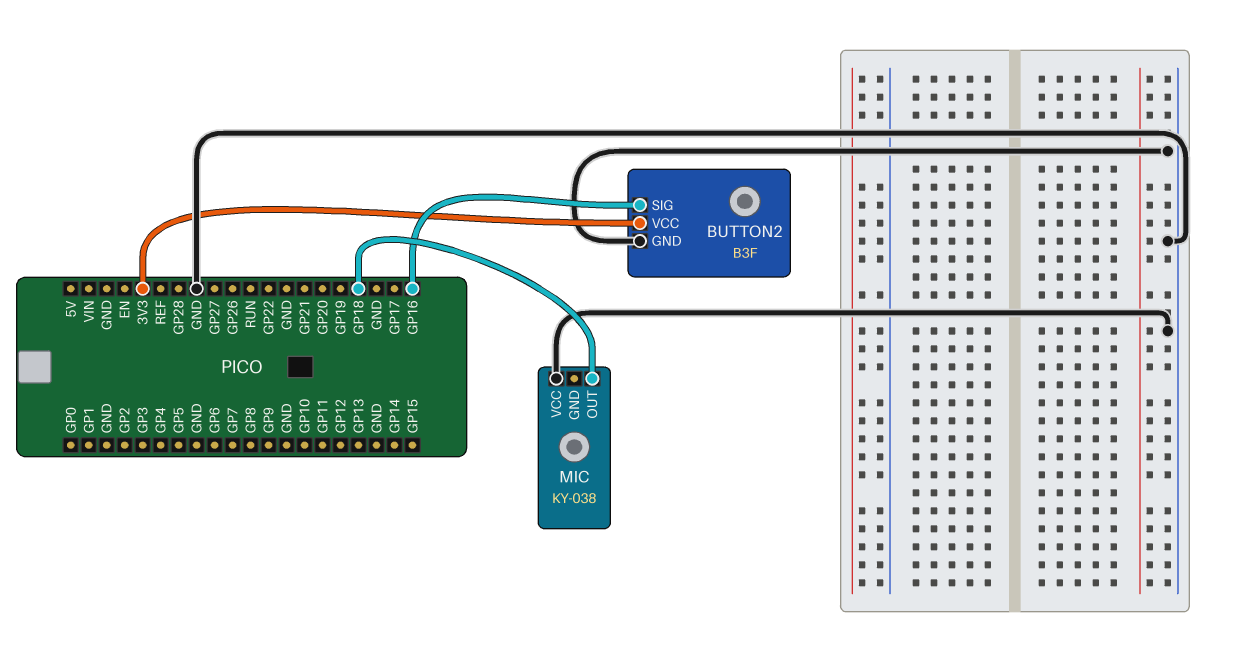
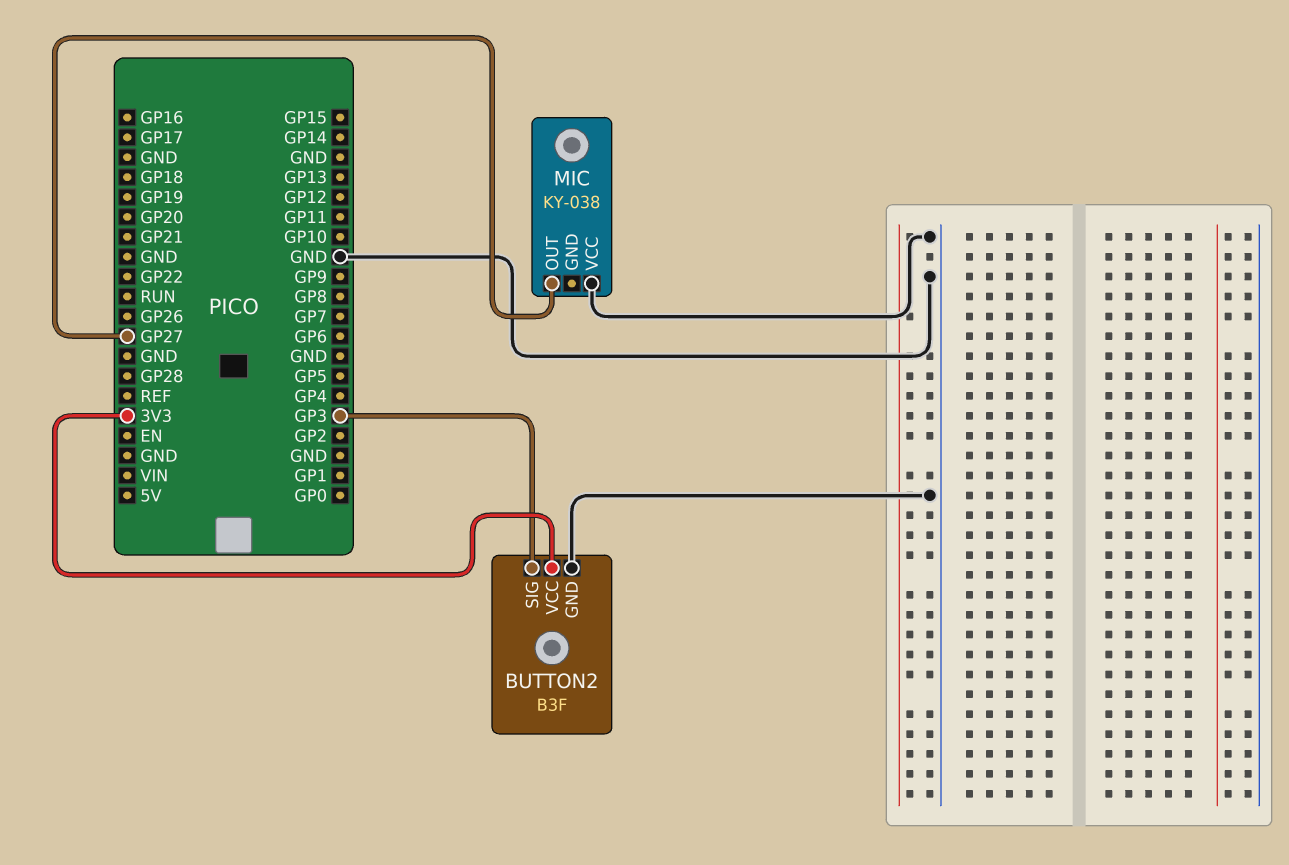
BUTTON2 pin SIG: GP16 -> GP3
MIC pin OUT: GP18 -> GP27

